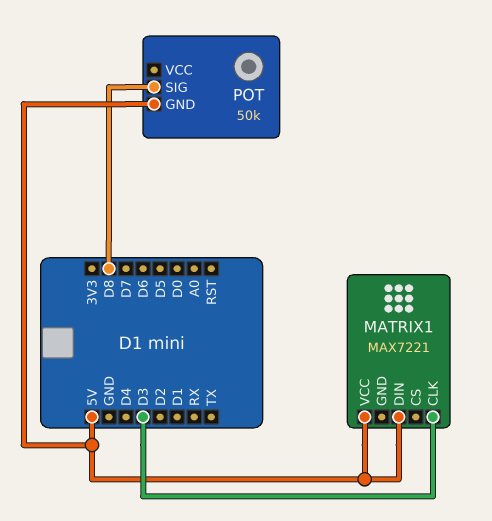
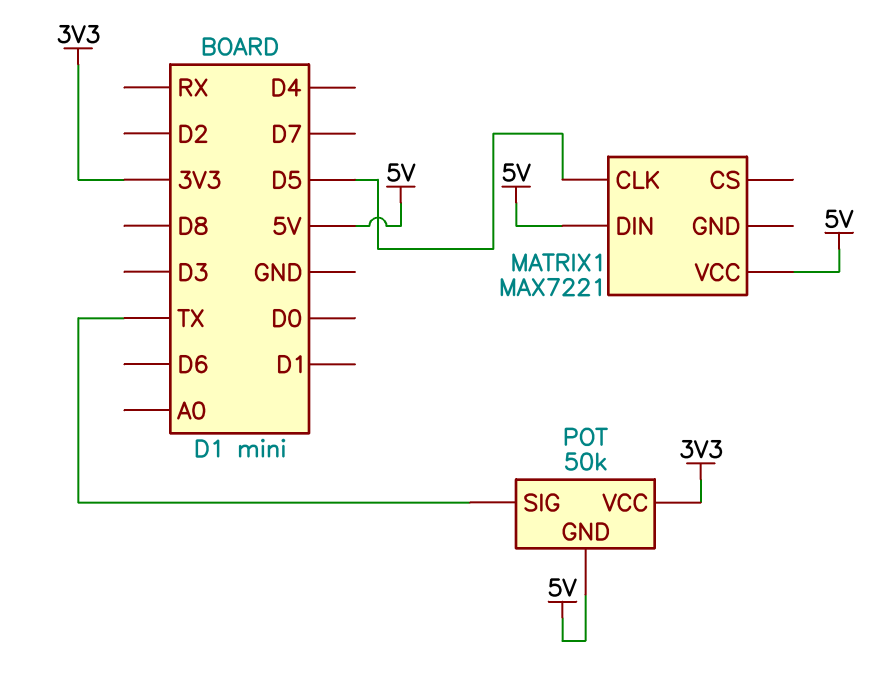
MATRIX1 pin CLK: D3 -> D5
POT pin SIG: D8 -> TX
POT pin VCC: none -> 3V3

